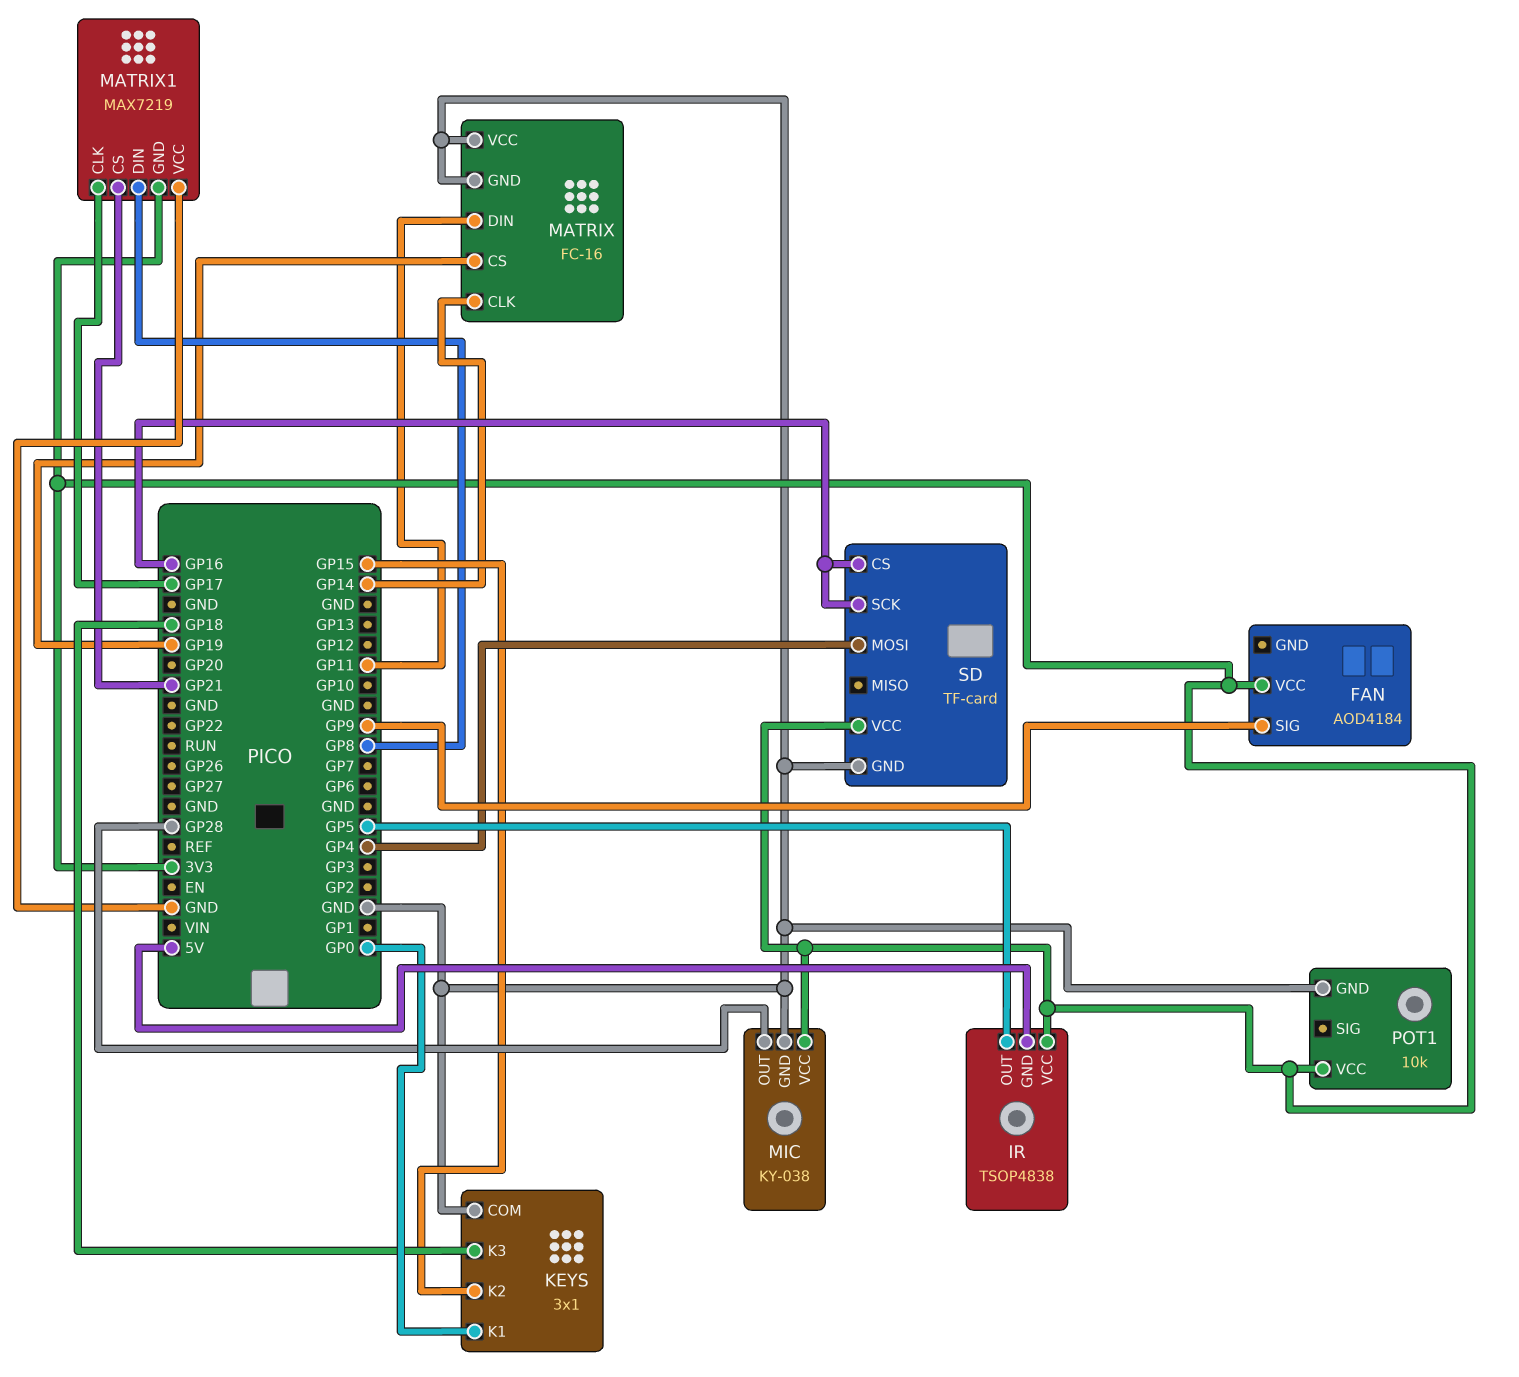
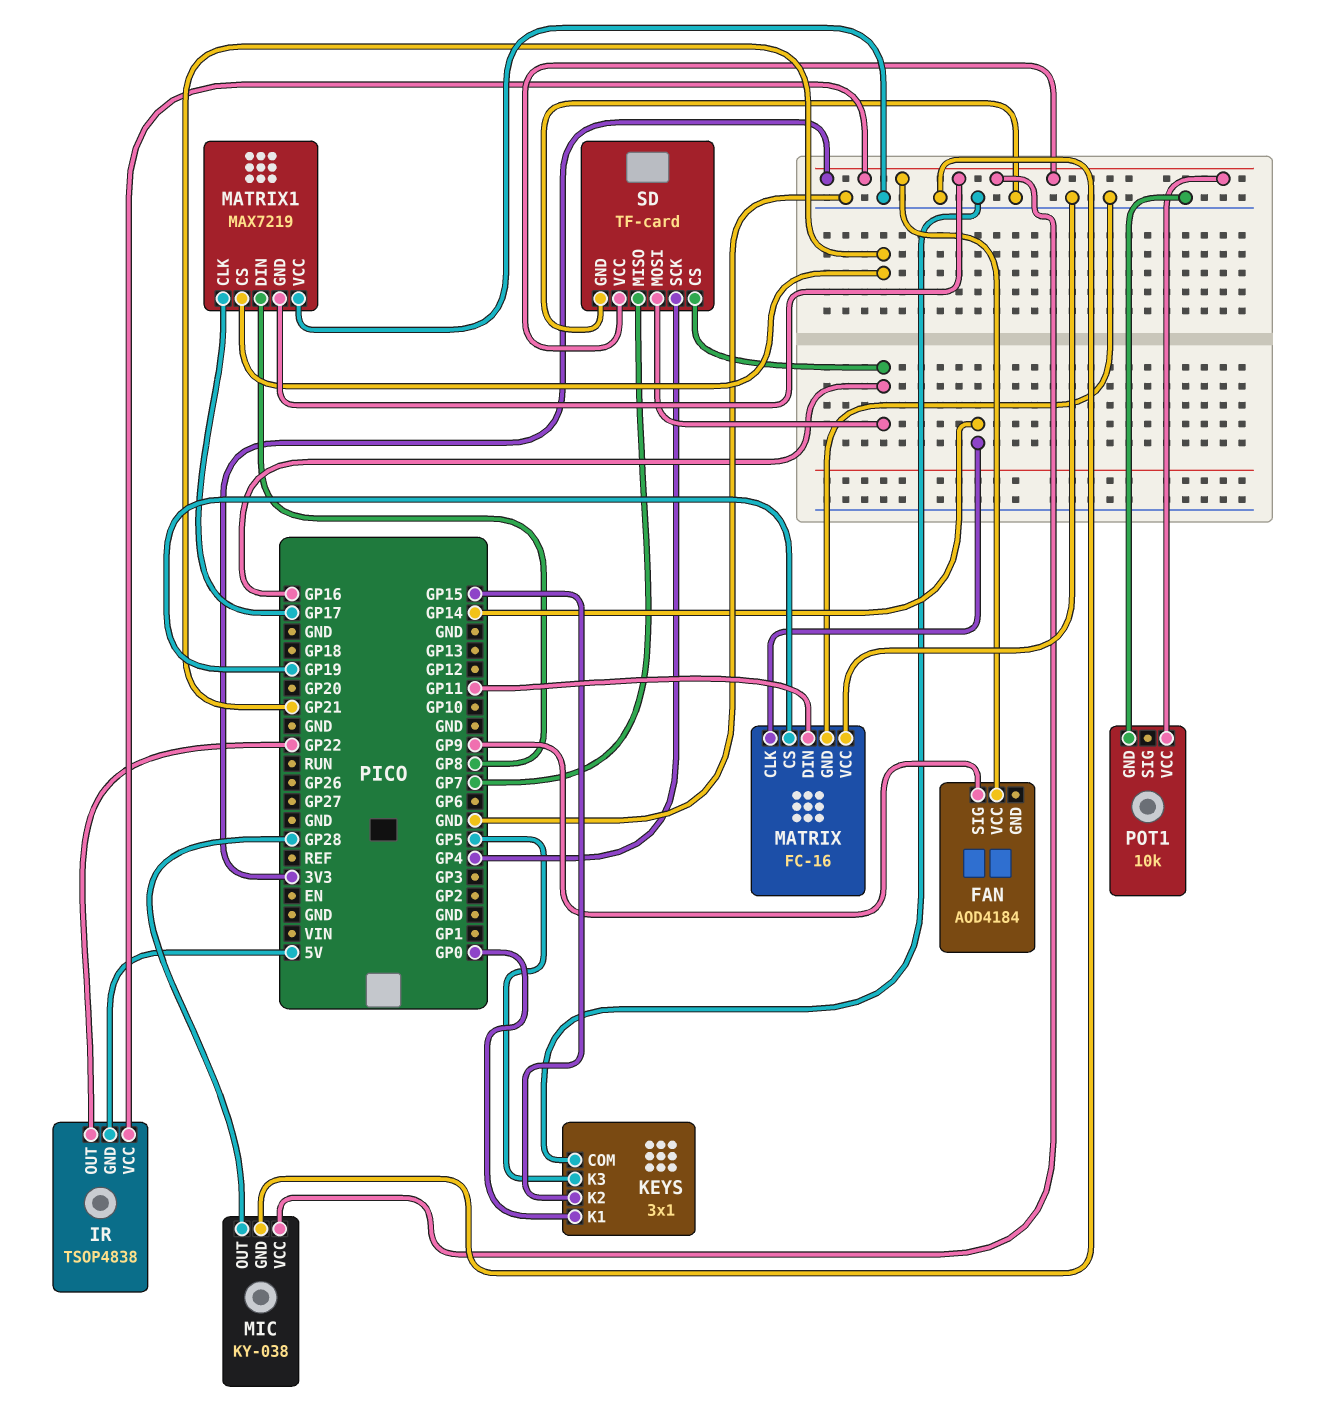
IR pin OUT: GP5 -> GP22
KEYS pin K3: GP18 -> GP5
SD pin MISO: none -> GP7
SD pin MOSI: GP4 -> GP16
SD pin SCK: GP16 -> GP4

